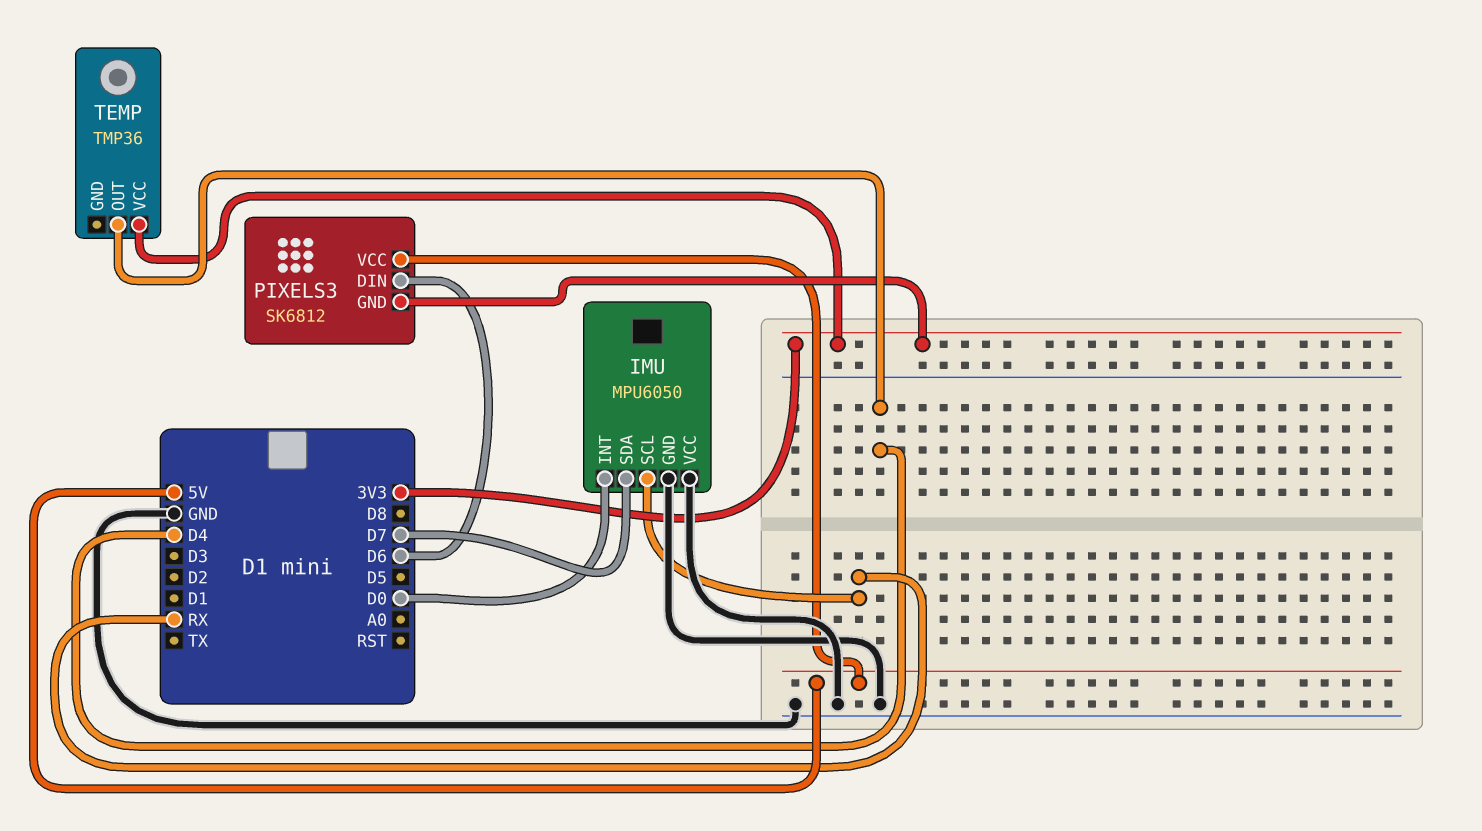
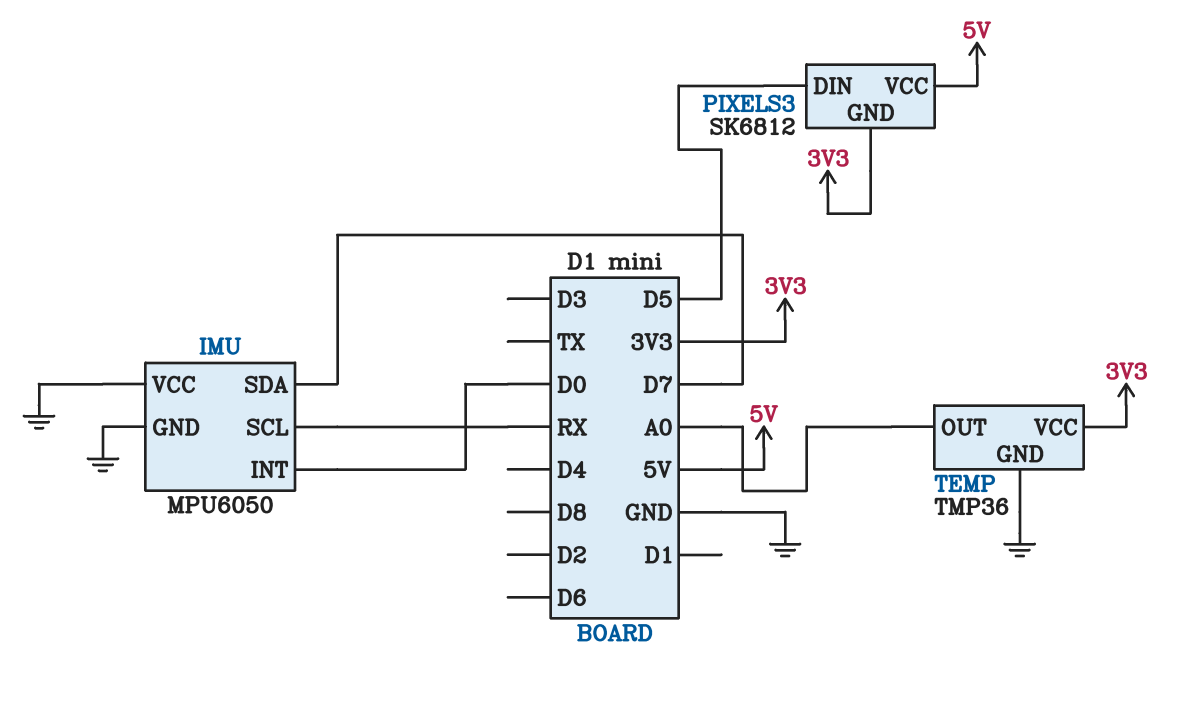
PIXELS3 pin DIN: D6 -> D5
TEMP pin GND: none -> GND
TEMP pin OUT: D4 -> A0

